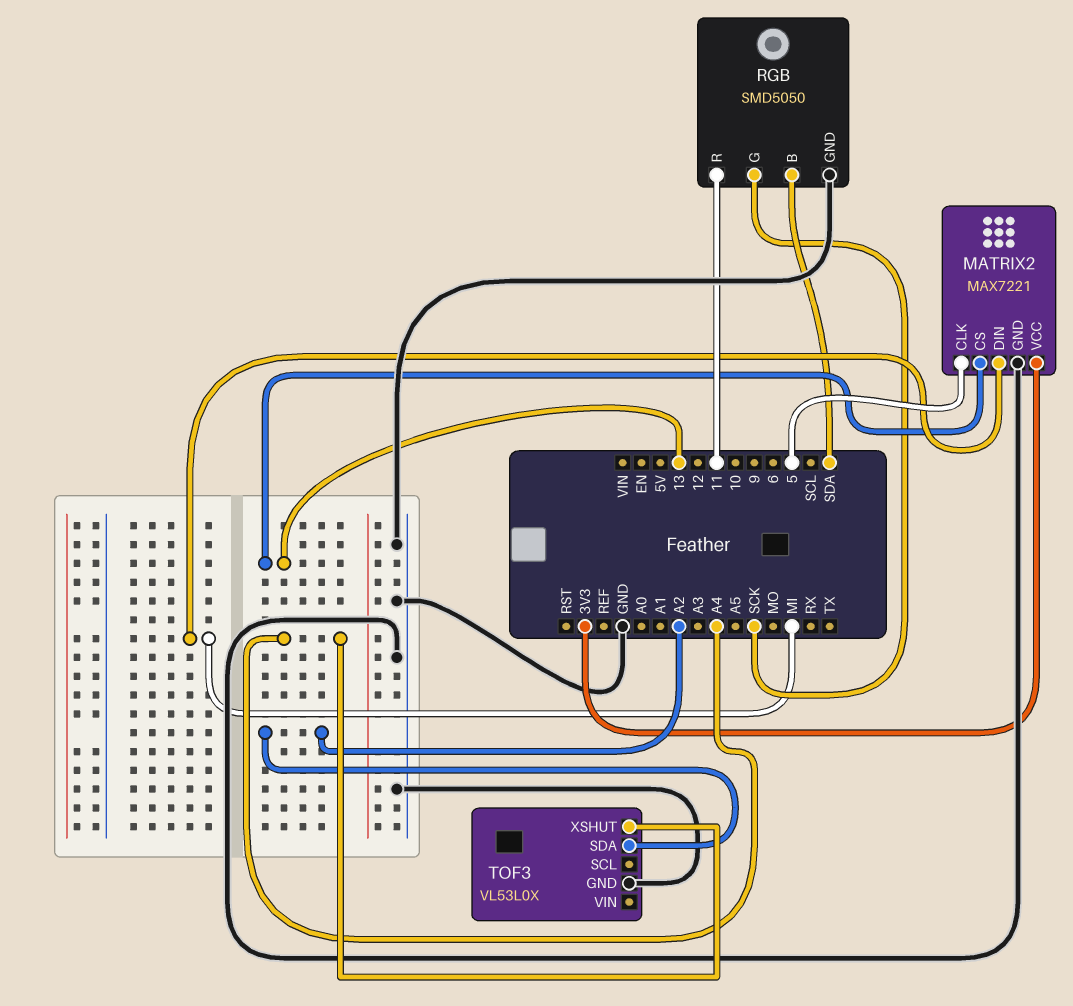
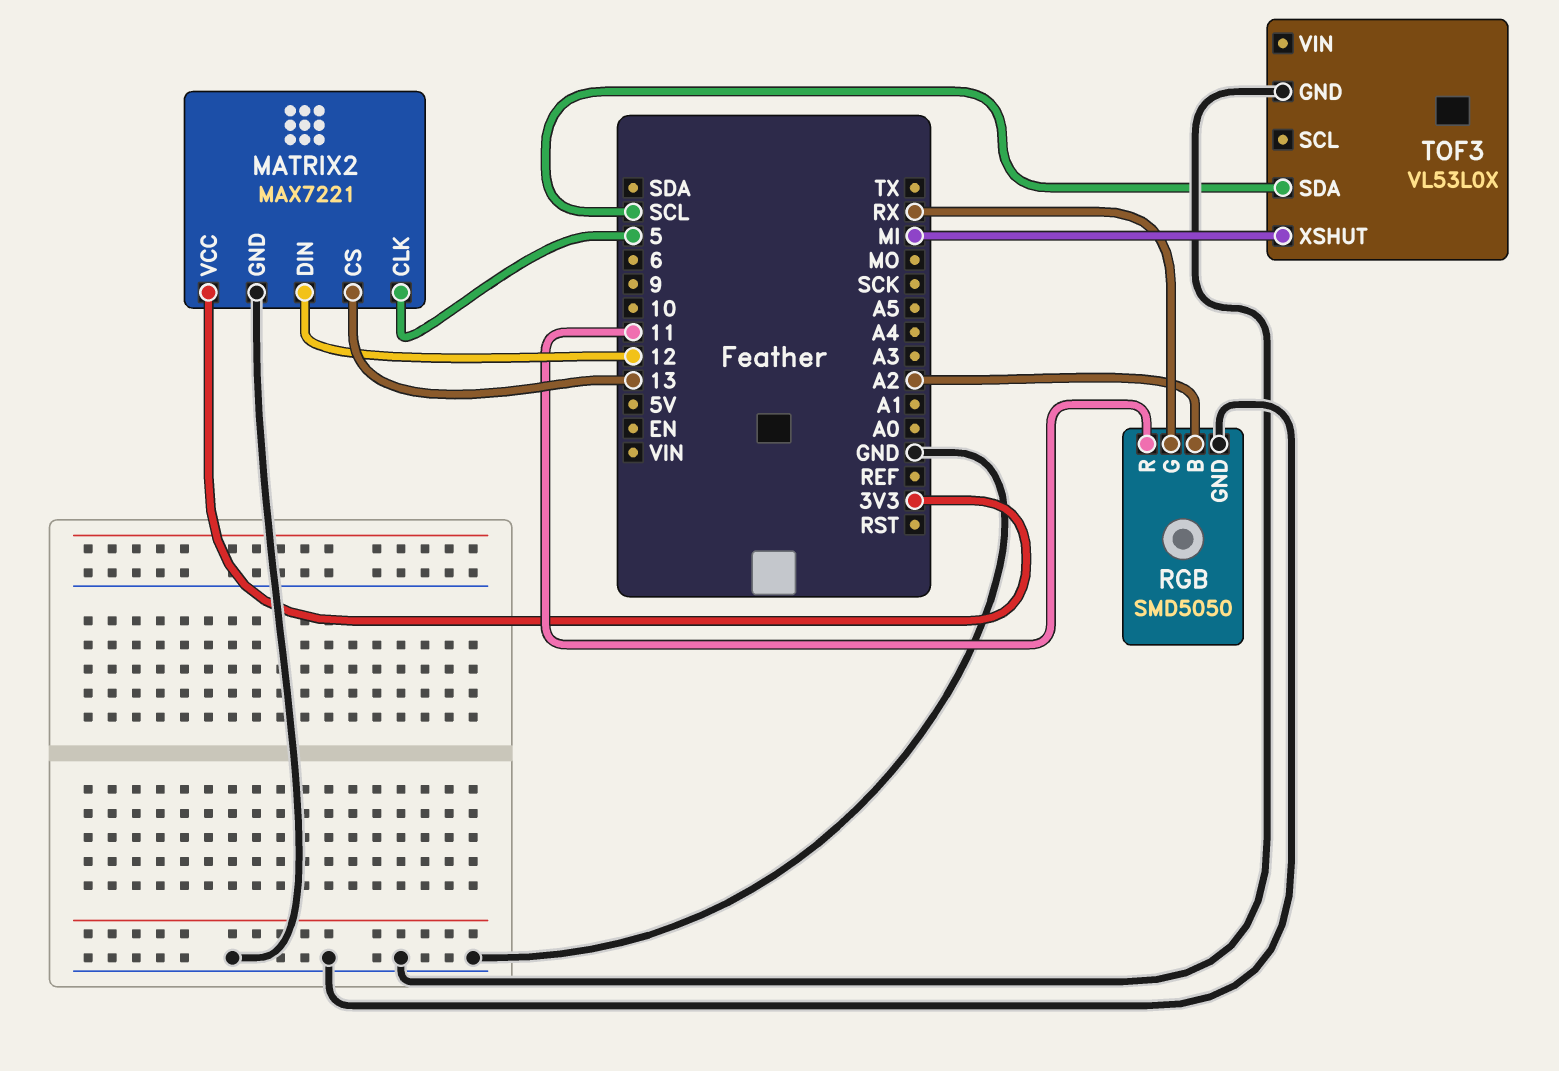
MATRIX2 pin DIN: MI -> 12
RGB pin B: SDA -> A2
RGB pin G: SCK -> RX
TOF3 pin SDA: A2 -> SCL
TOF3 pin XSHUT: A4 -> MI

